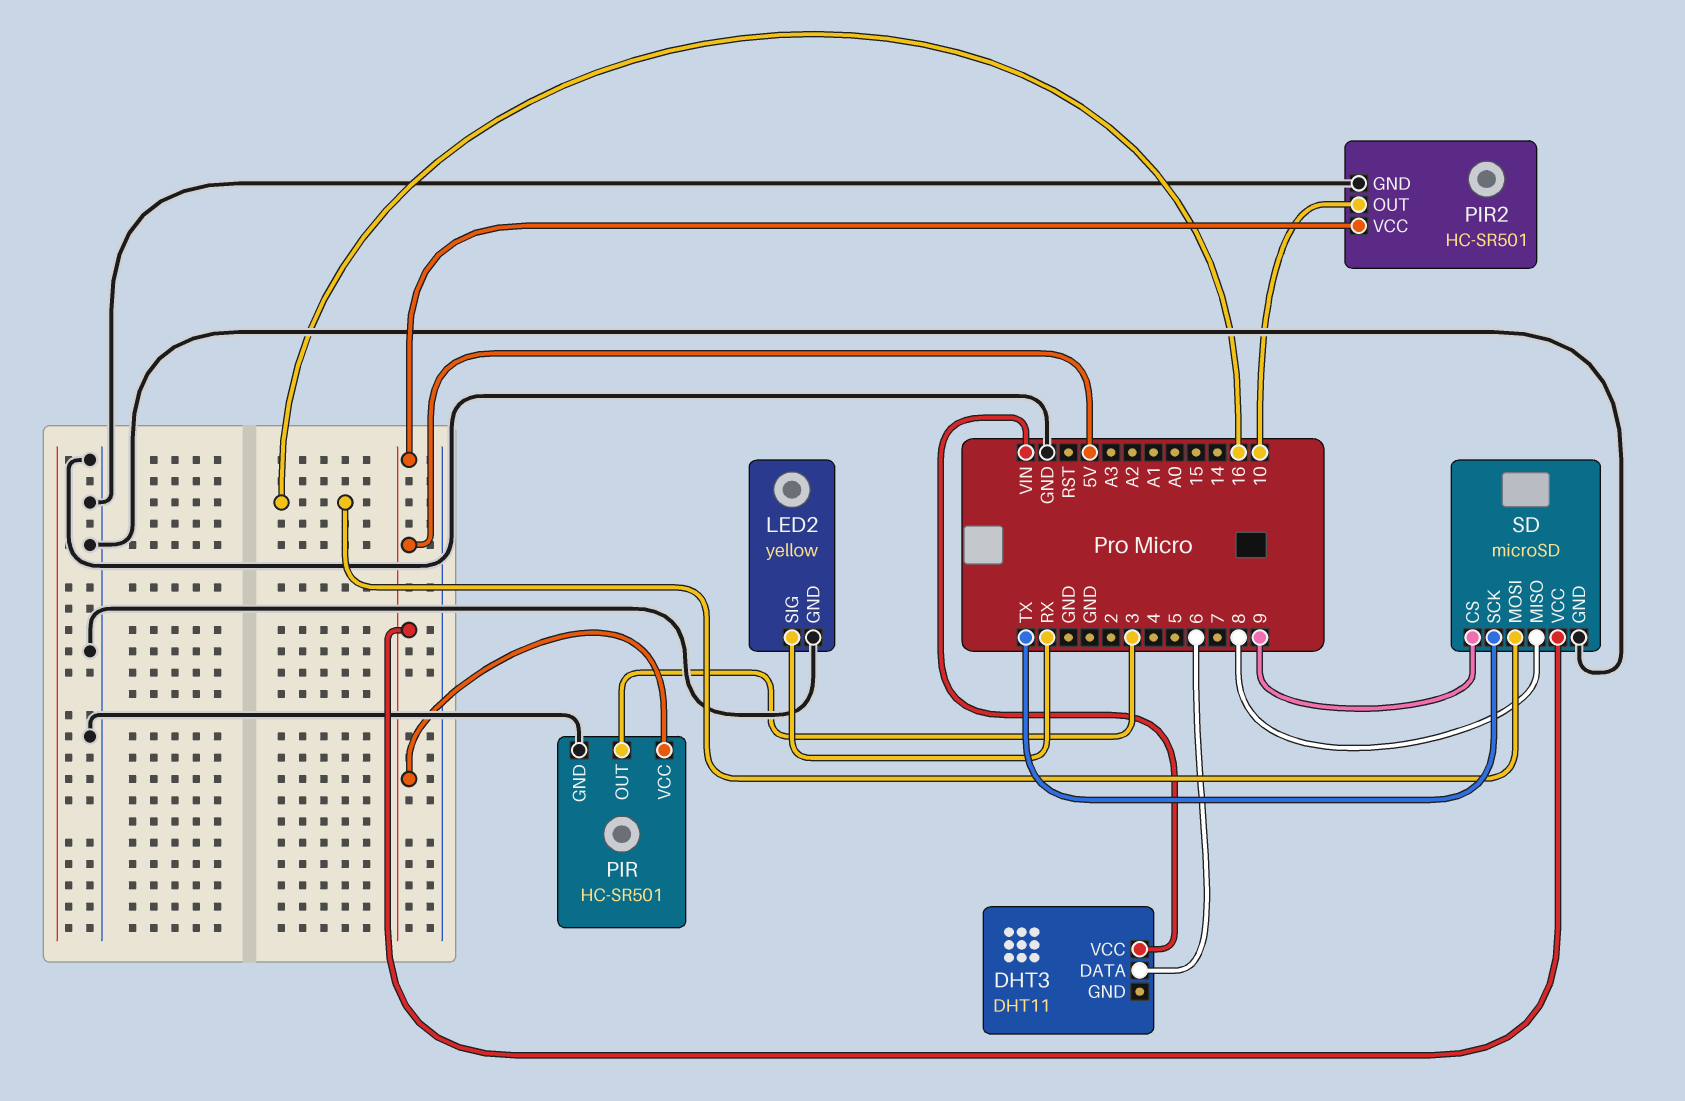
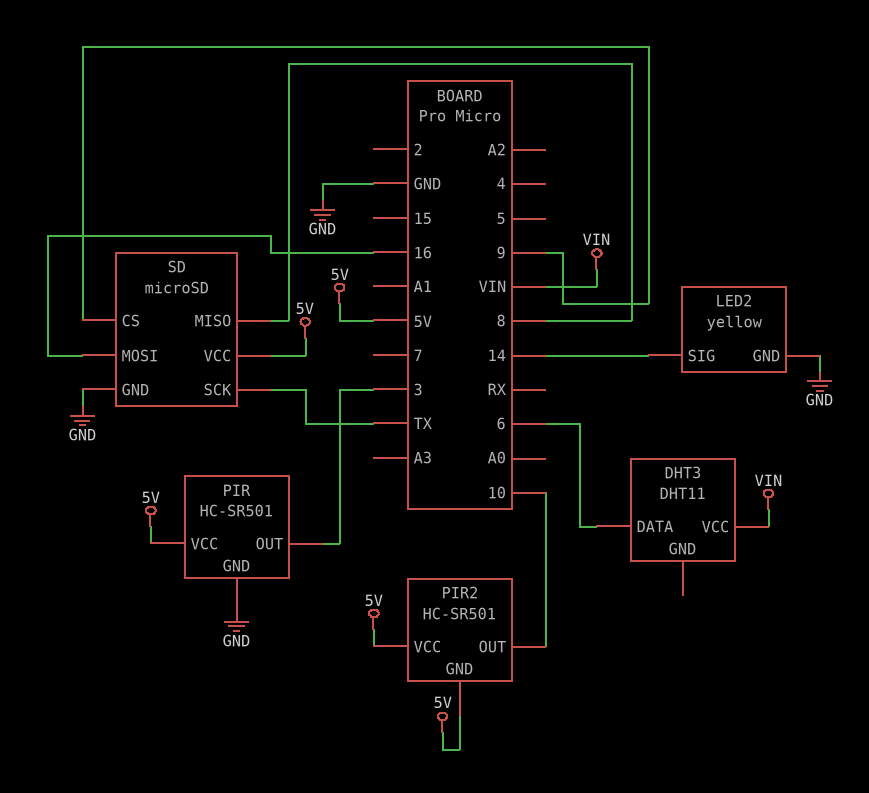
LED2 pin SIG: RX -> 14
PIR2 pin GND: GND -> 5V

